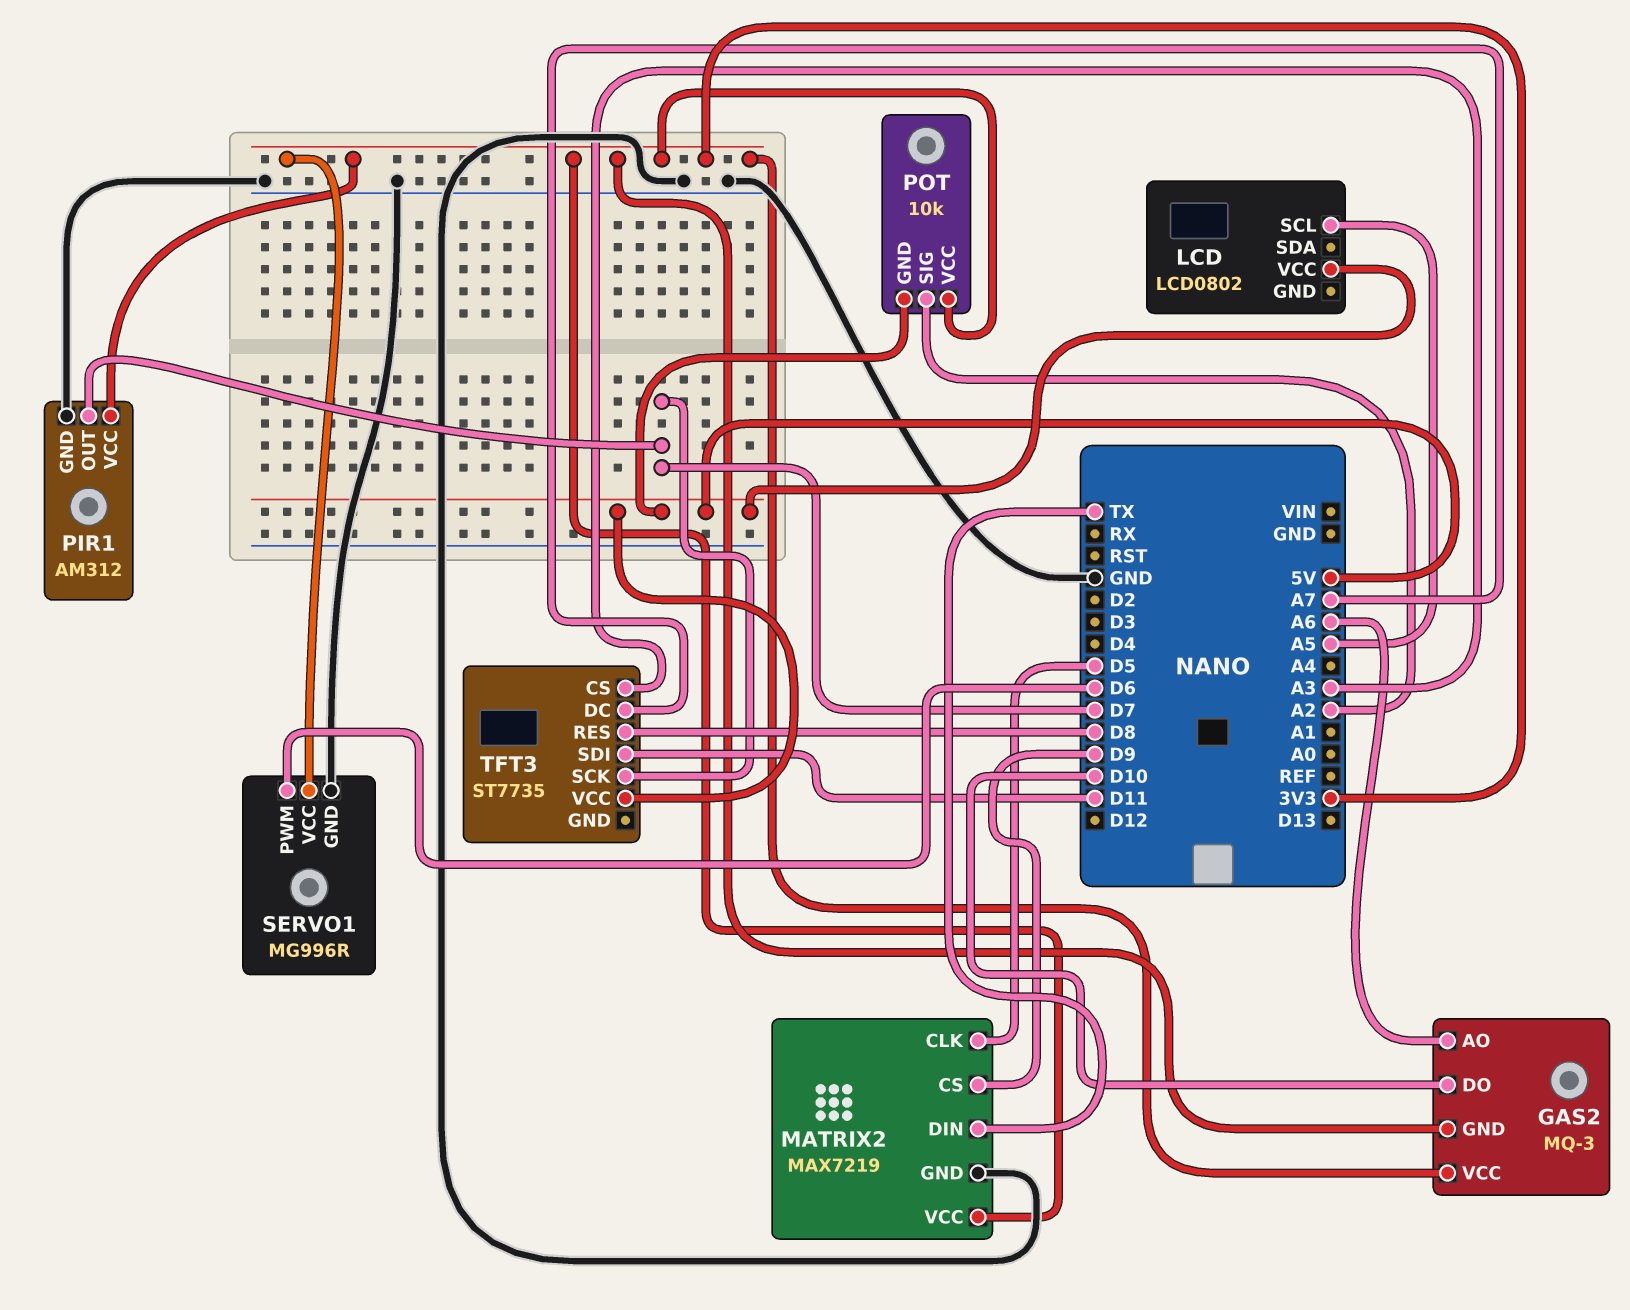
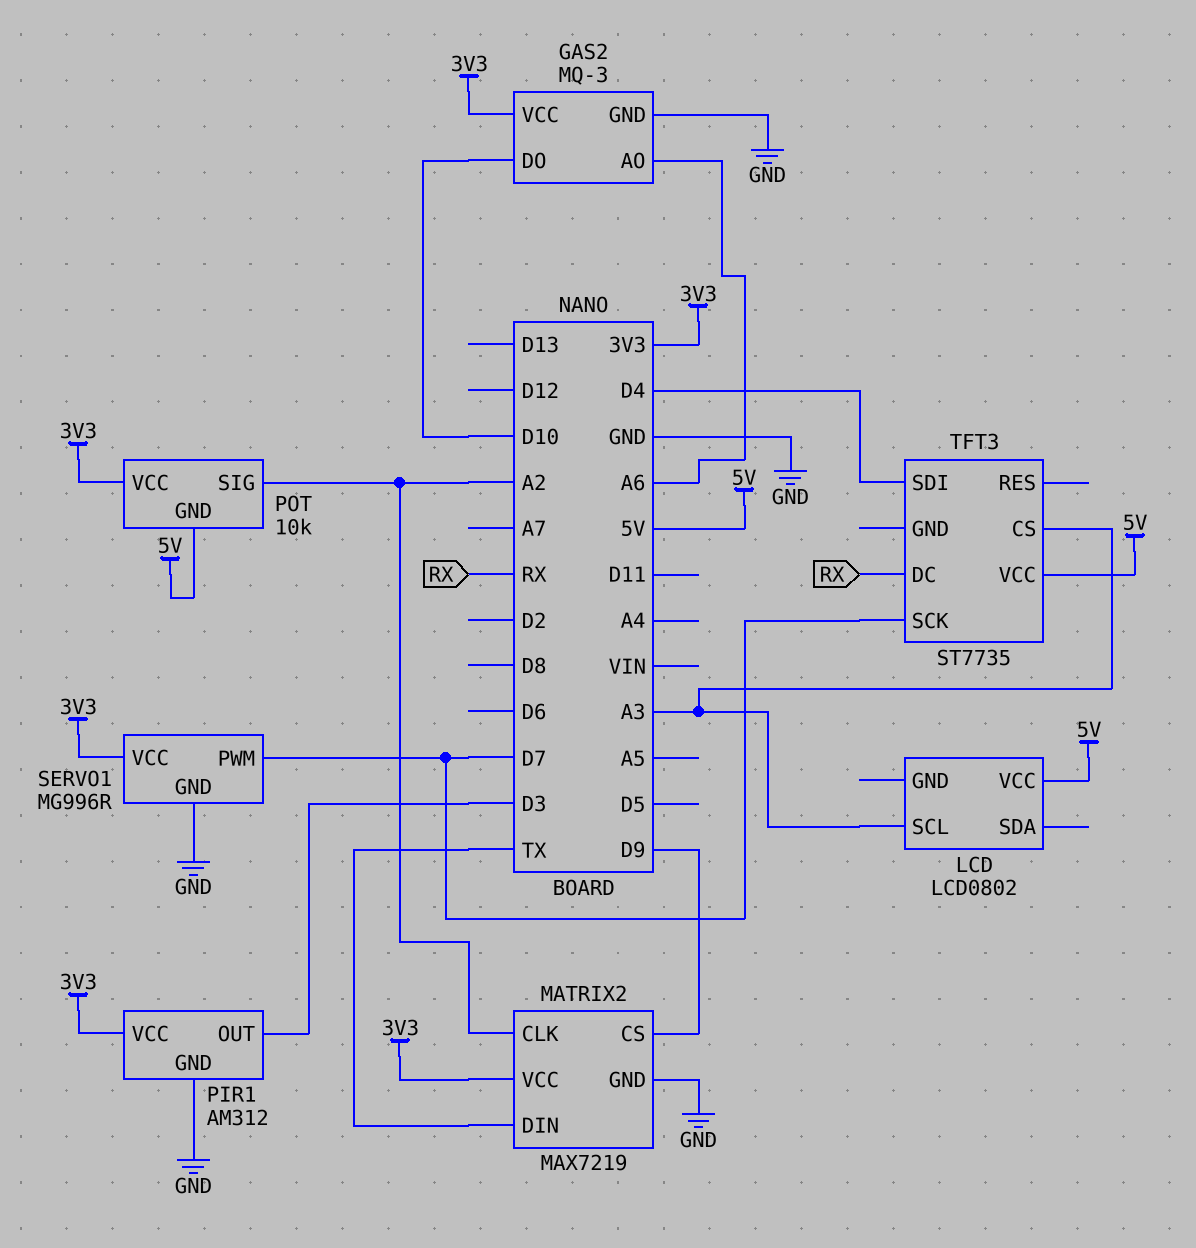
GAS2 pin GND: 3V3 -> GND
LCD pin SCL: A5 -> A3
MATRIX2 pin CLK: D5 -> A2
PIR1 pin OUT: D7 -> D3
SERVO1 pin PWM: D6 -> D7
TFT3 pin DC: A7 -> RX
TFT3 pin RES: D8 -> none
TFT3 pin SDI: D11 -> D4

